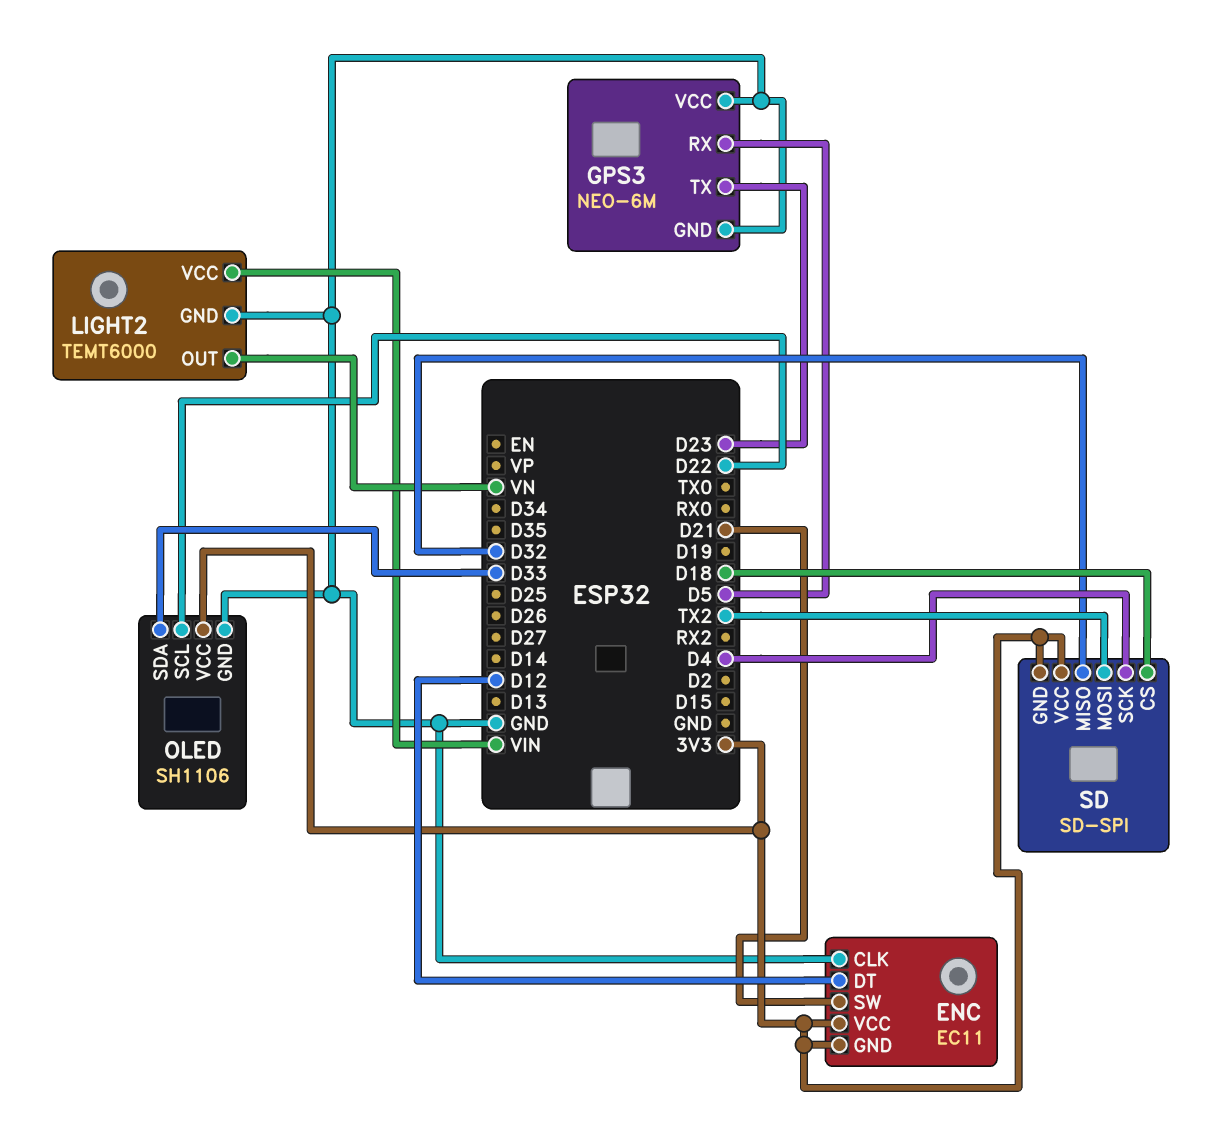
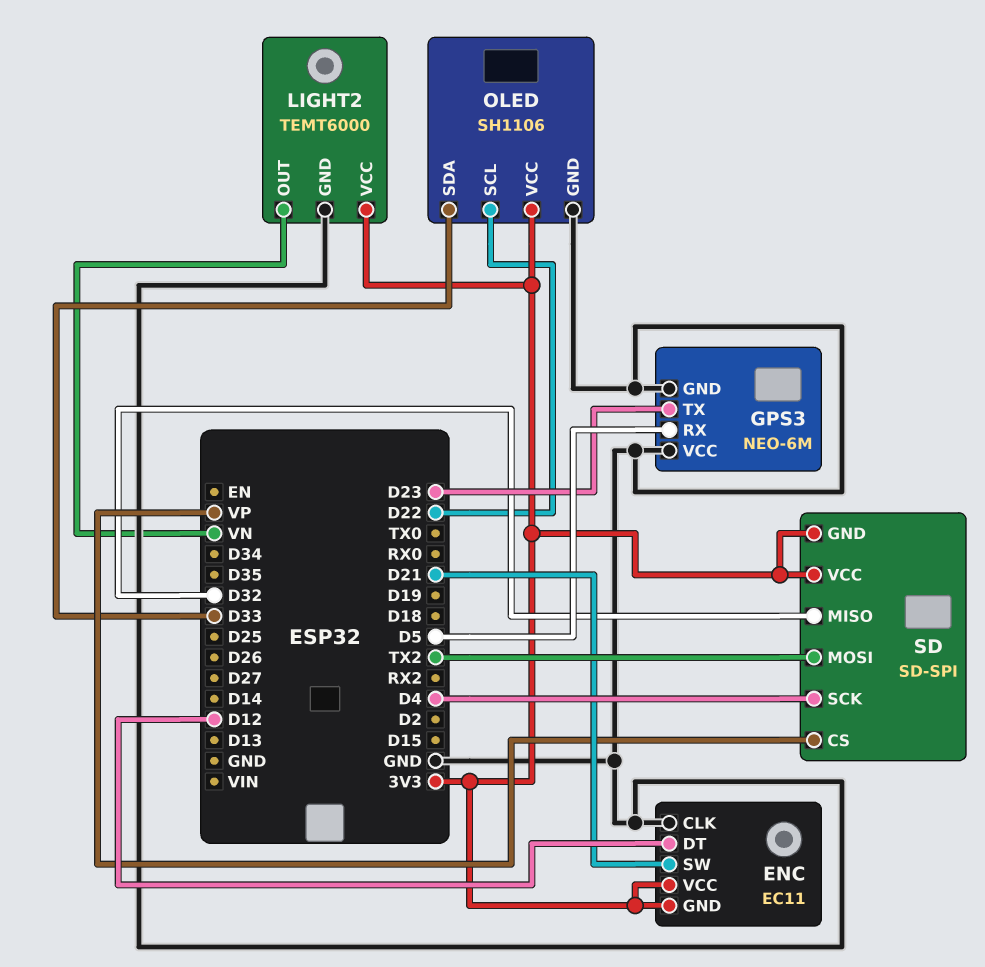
LIGHT2 pin VCC: VIN -> 3V3
SD pin CS: D18 -> VP

